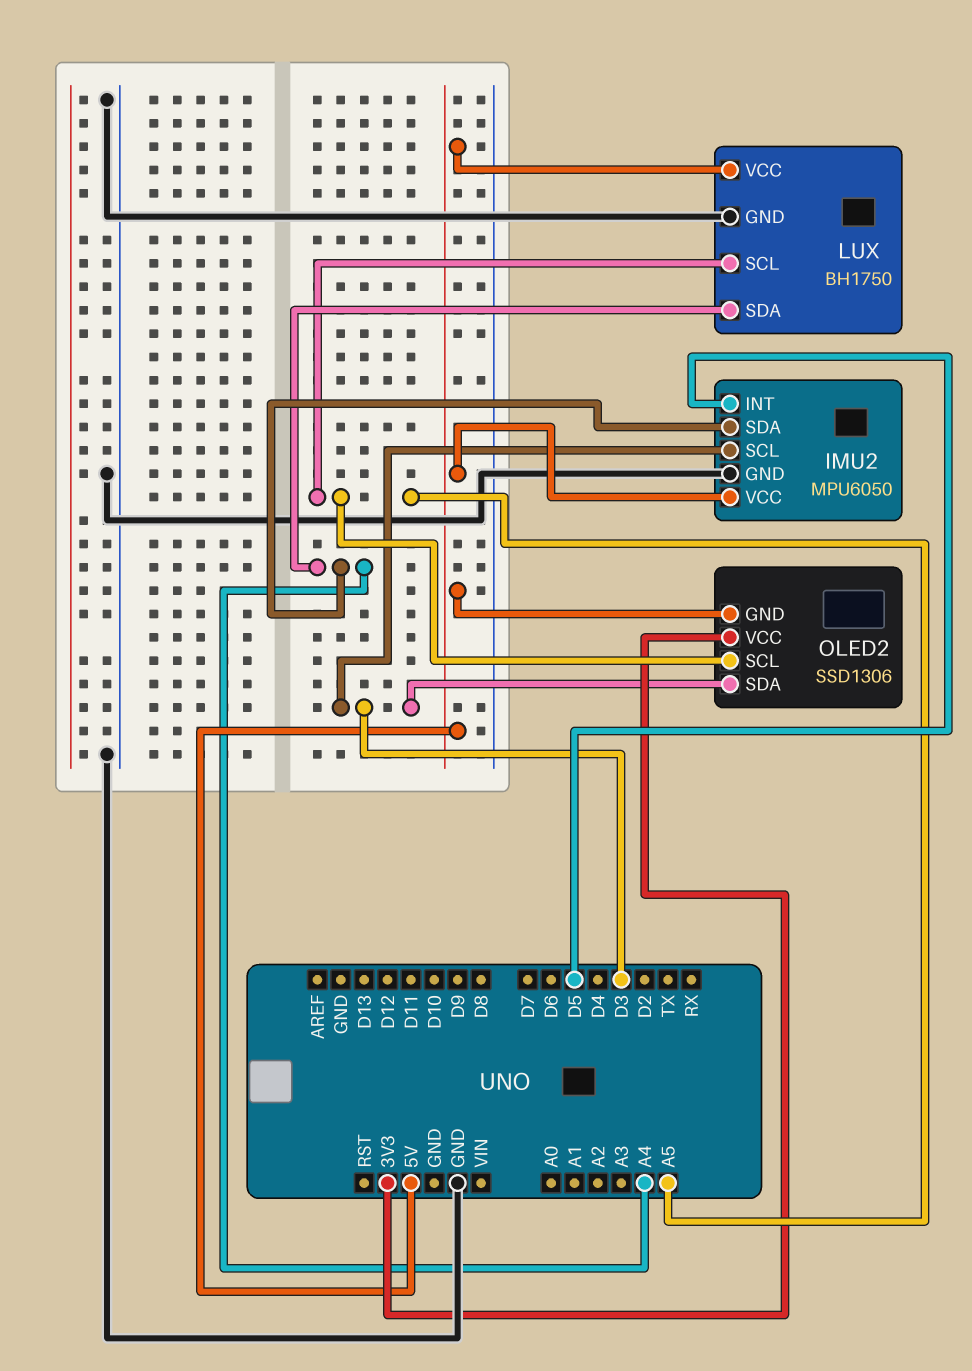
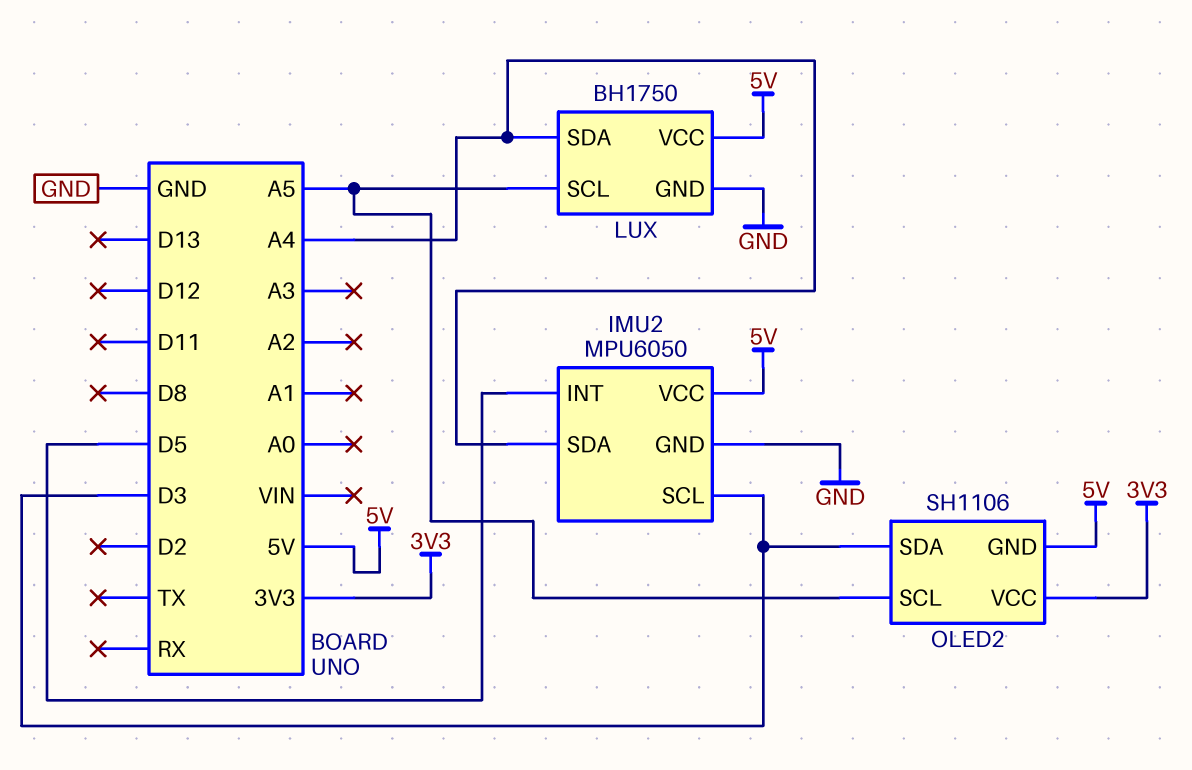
OLED2: SSD1306 -> SH1106

